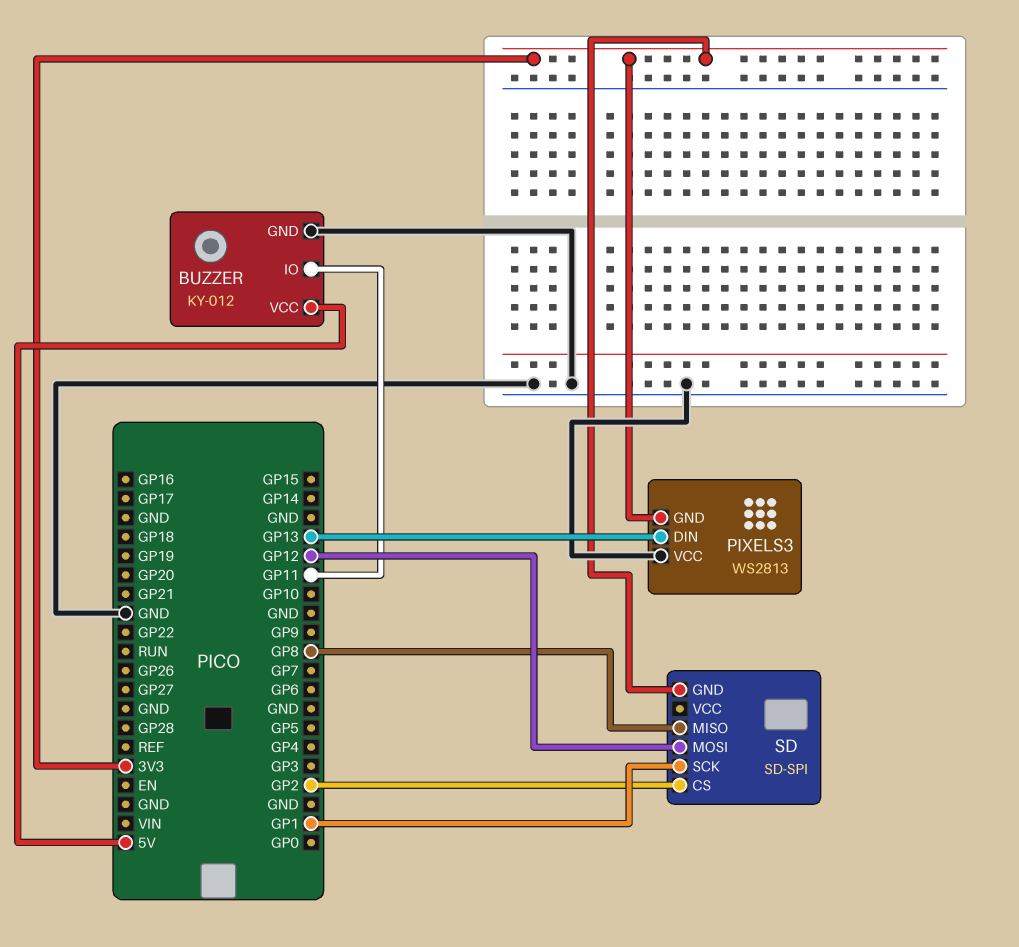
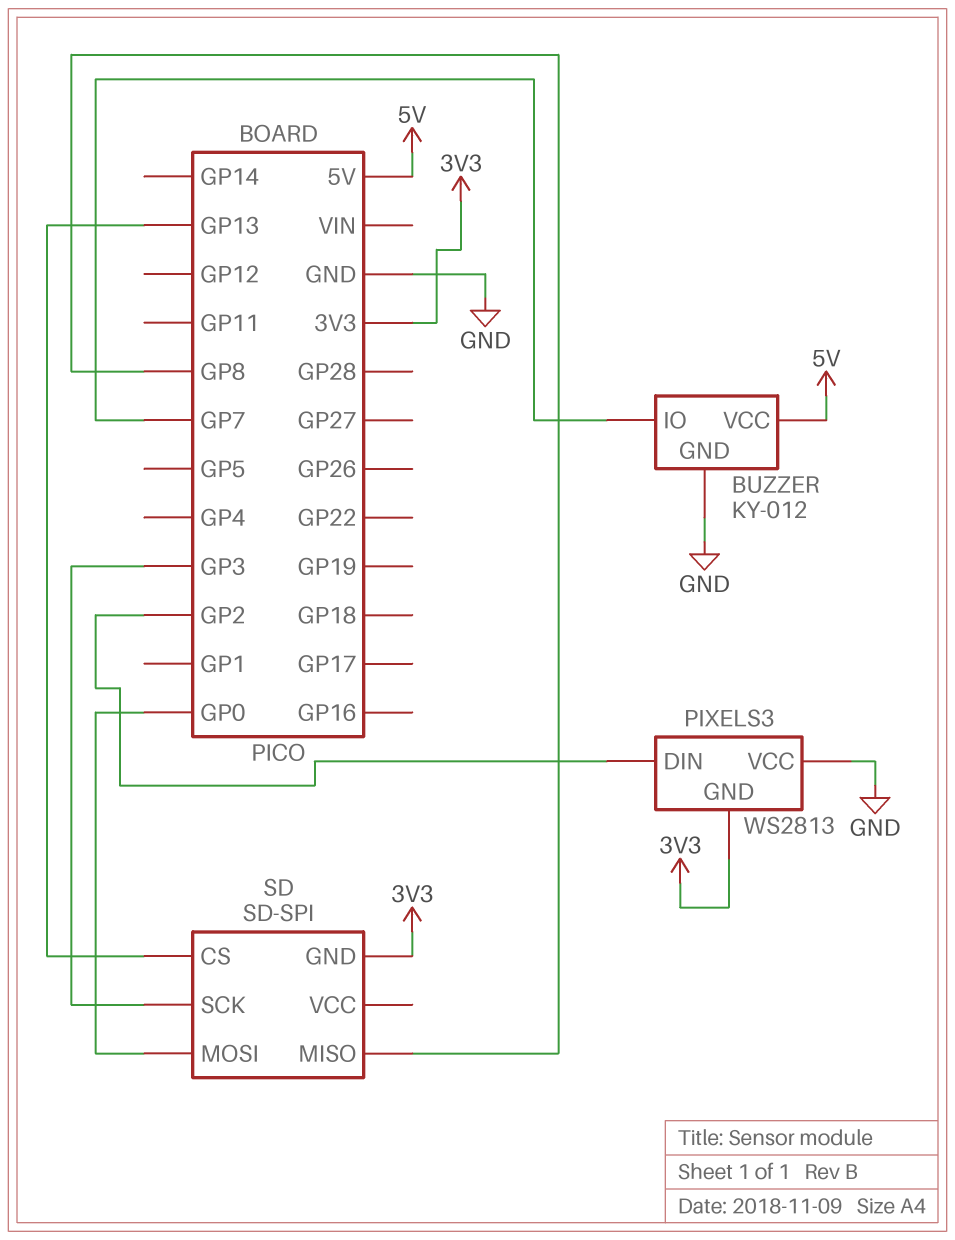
BUZZER pin IO: GP11 -> GP7
PIXELS3 pin DIN: GP13 -> GP2
SD pin CS: GP2 -> GP13
SD pin MOSI: GP12 -> GP0
SD pin SCK: GP1 -> GP3

